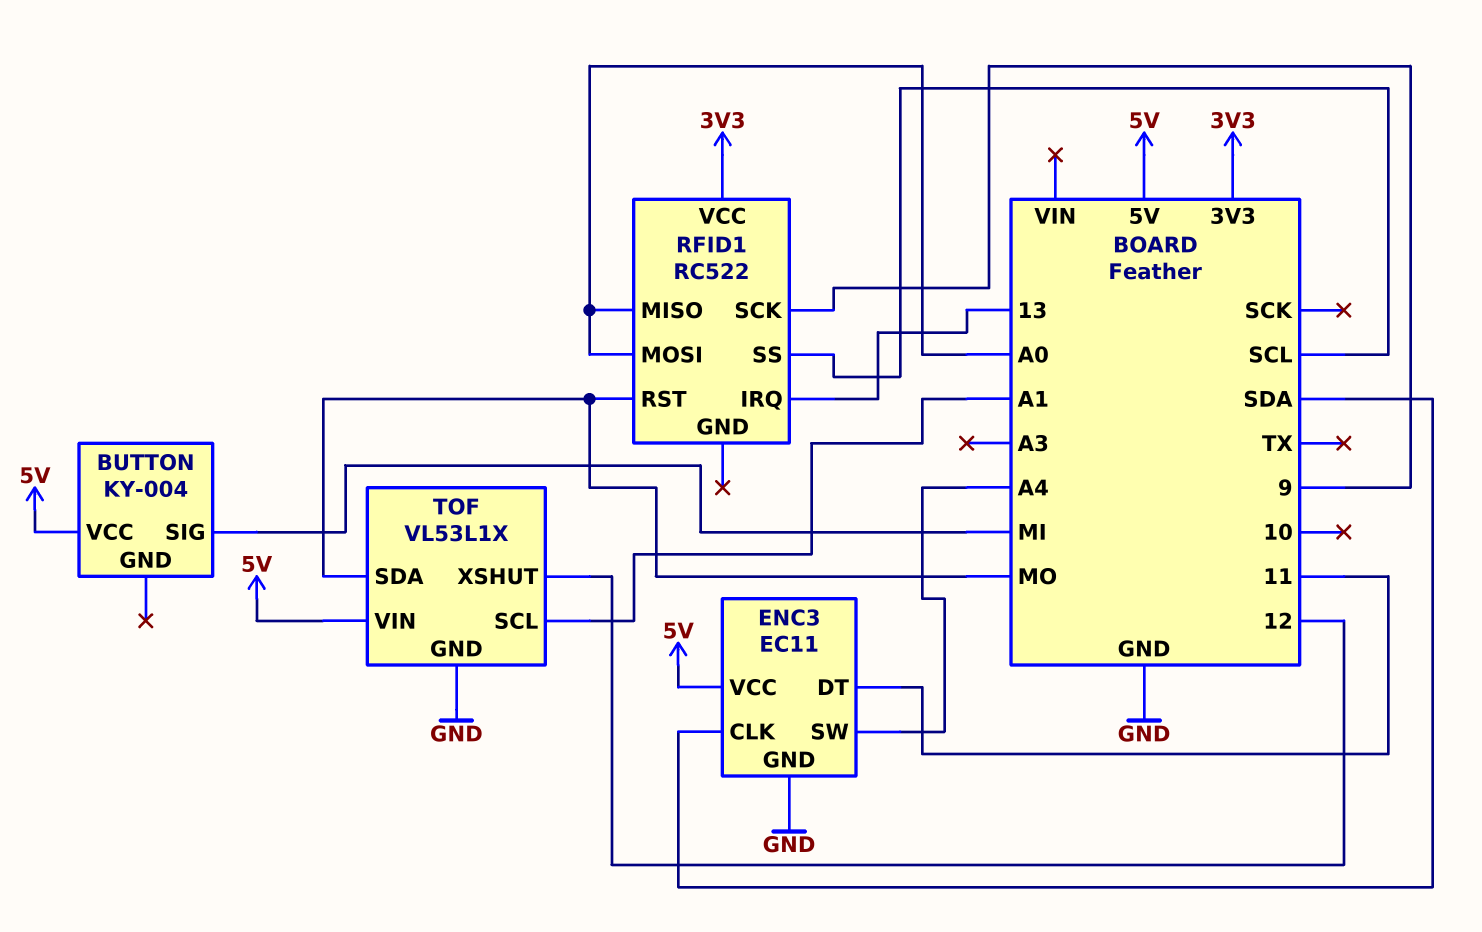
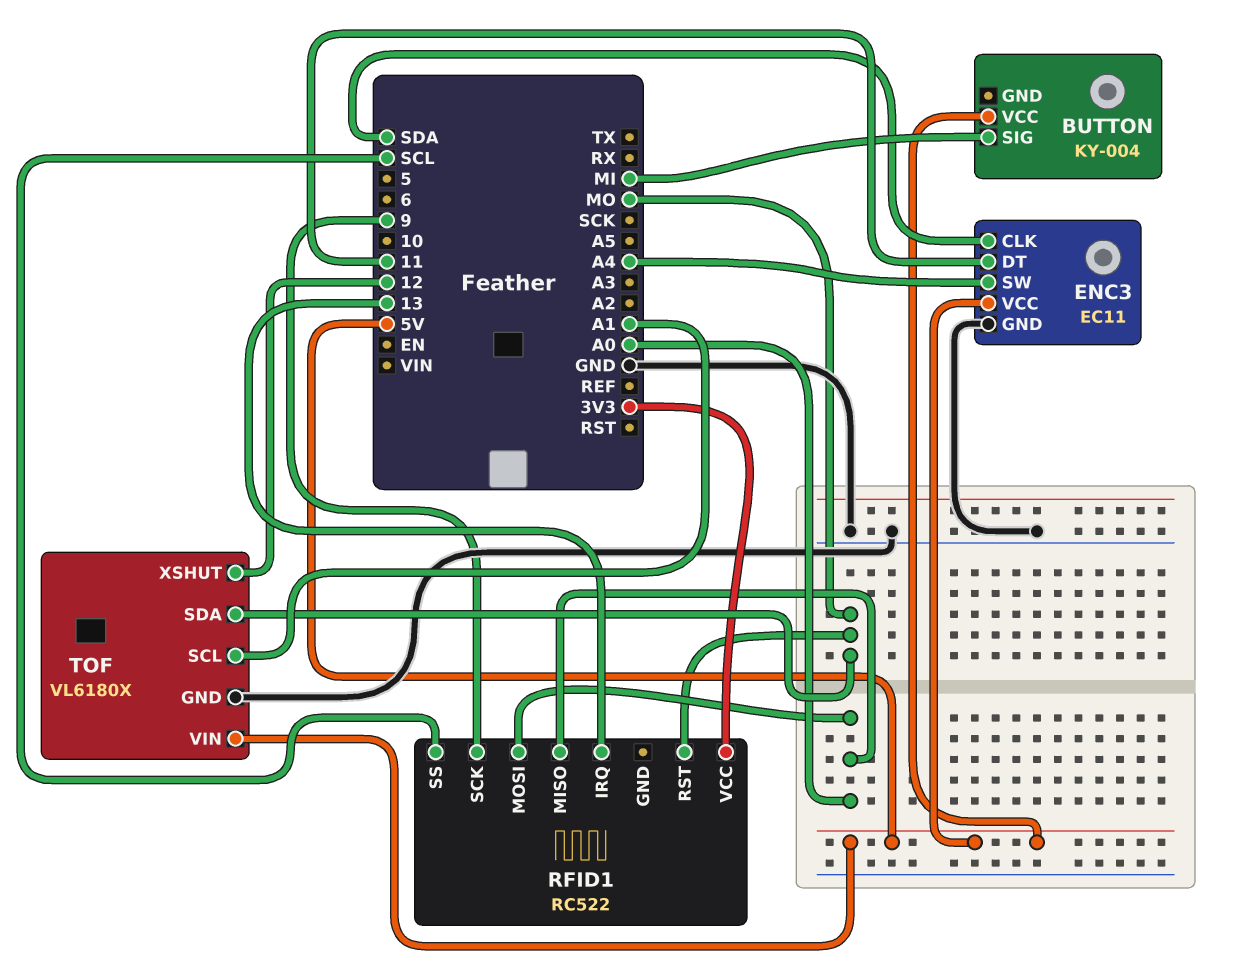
TOF: VL53L1X -> VL6180X

